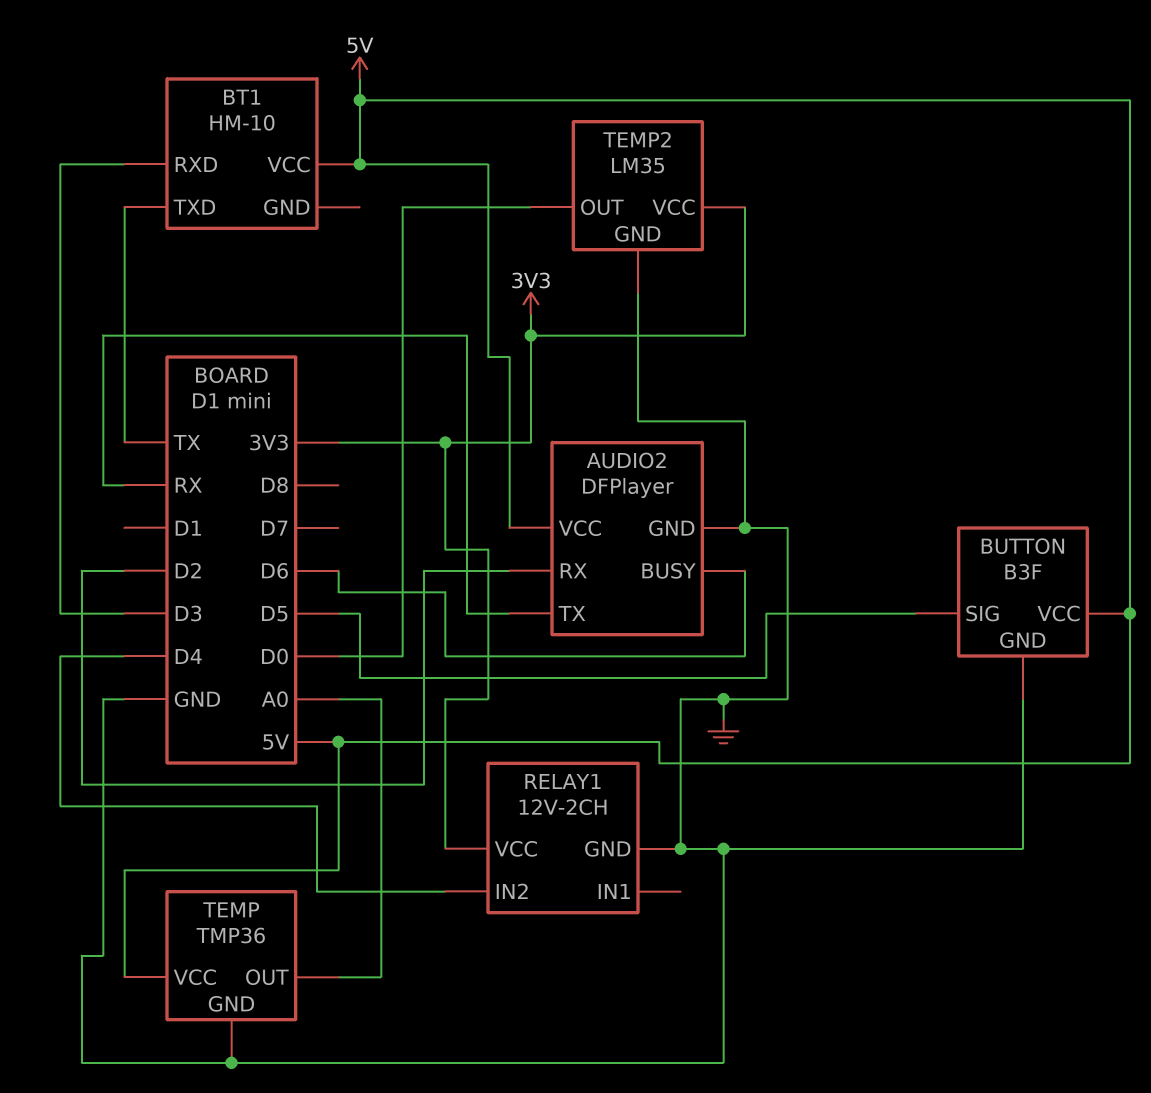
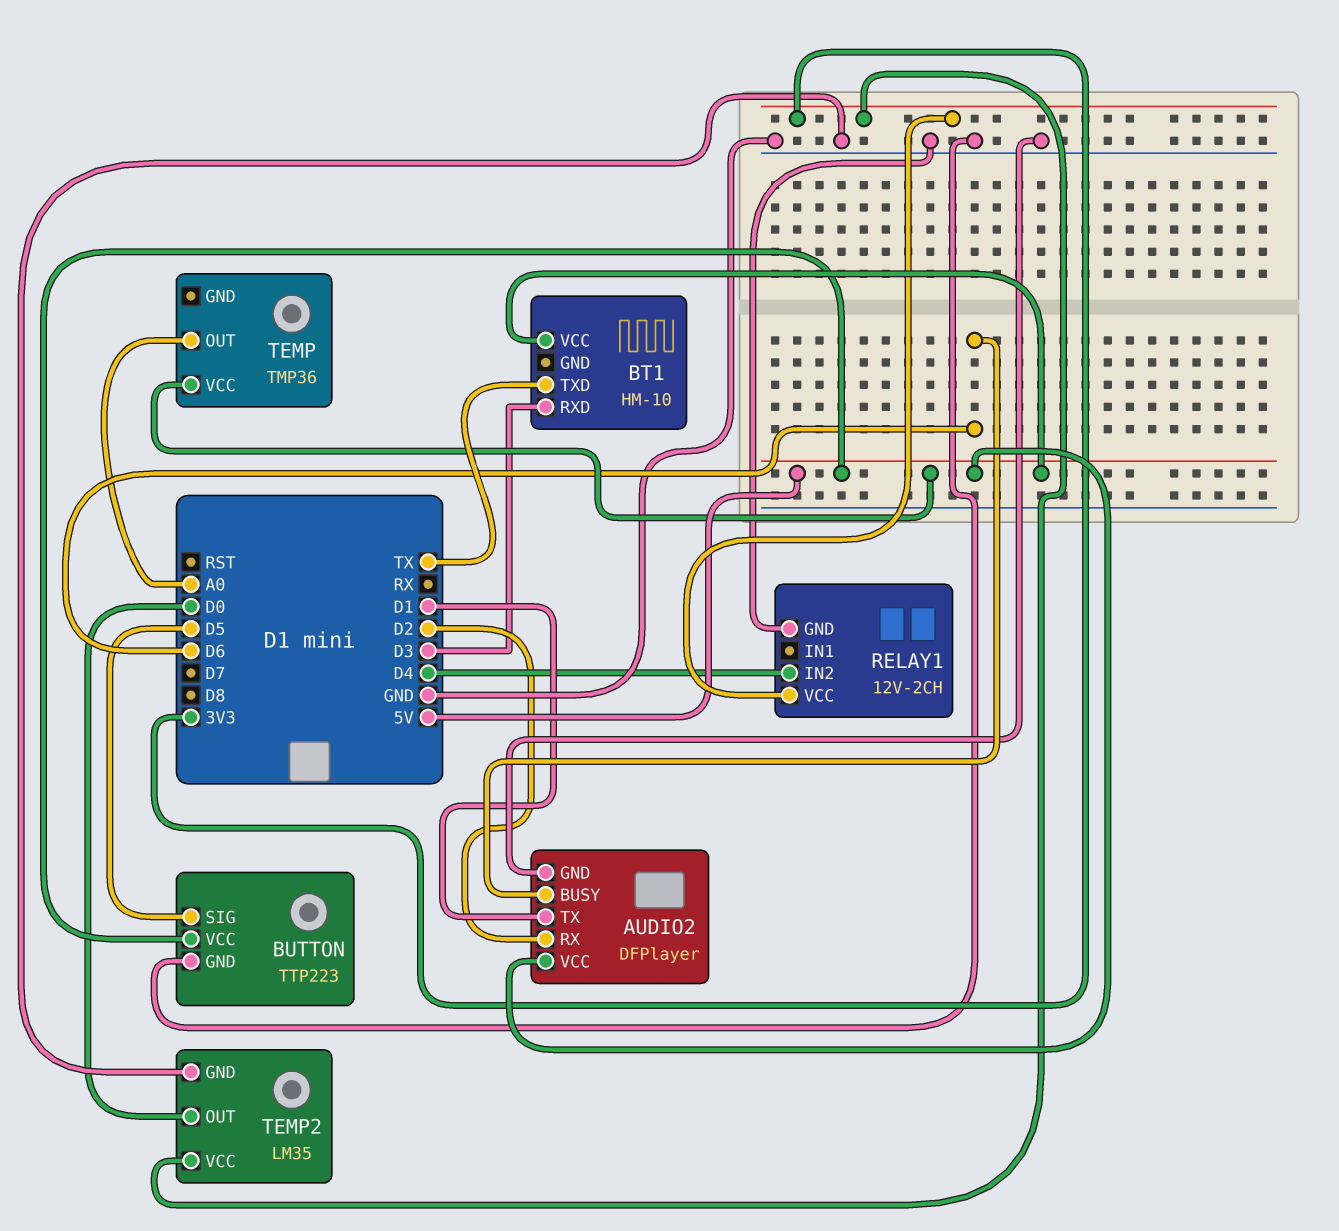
AUDIO2 pin TX: RX -> D1
BUTTON: B3F -> TTP223
TEMP pin GND: GND -> none

